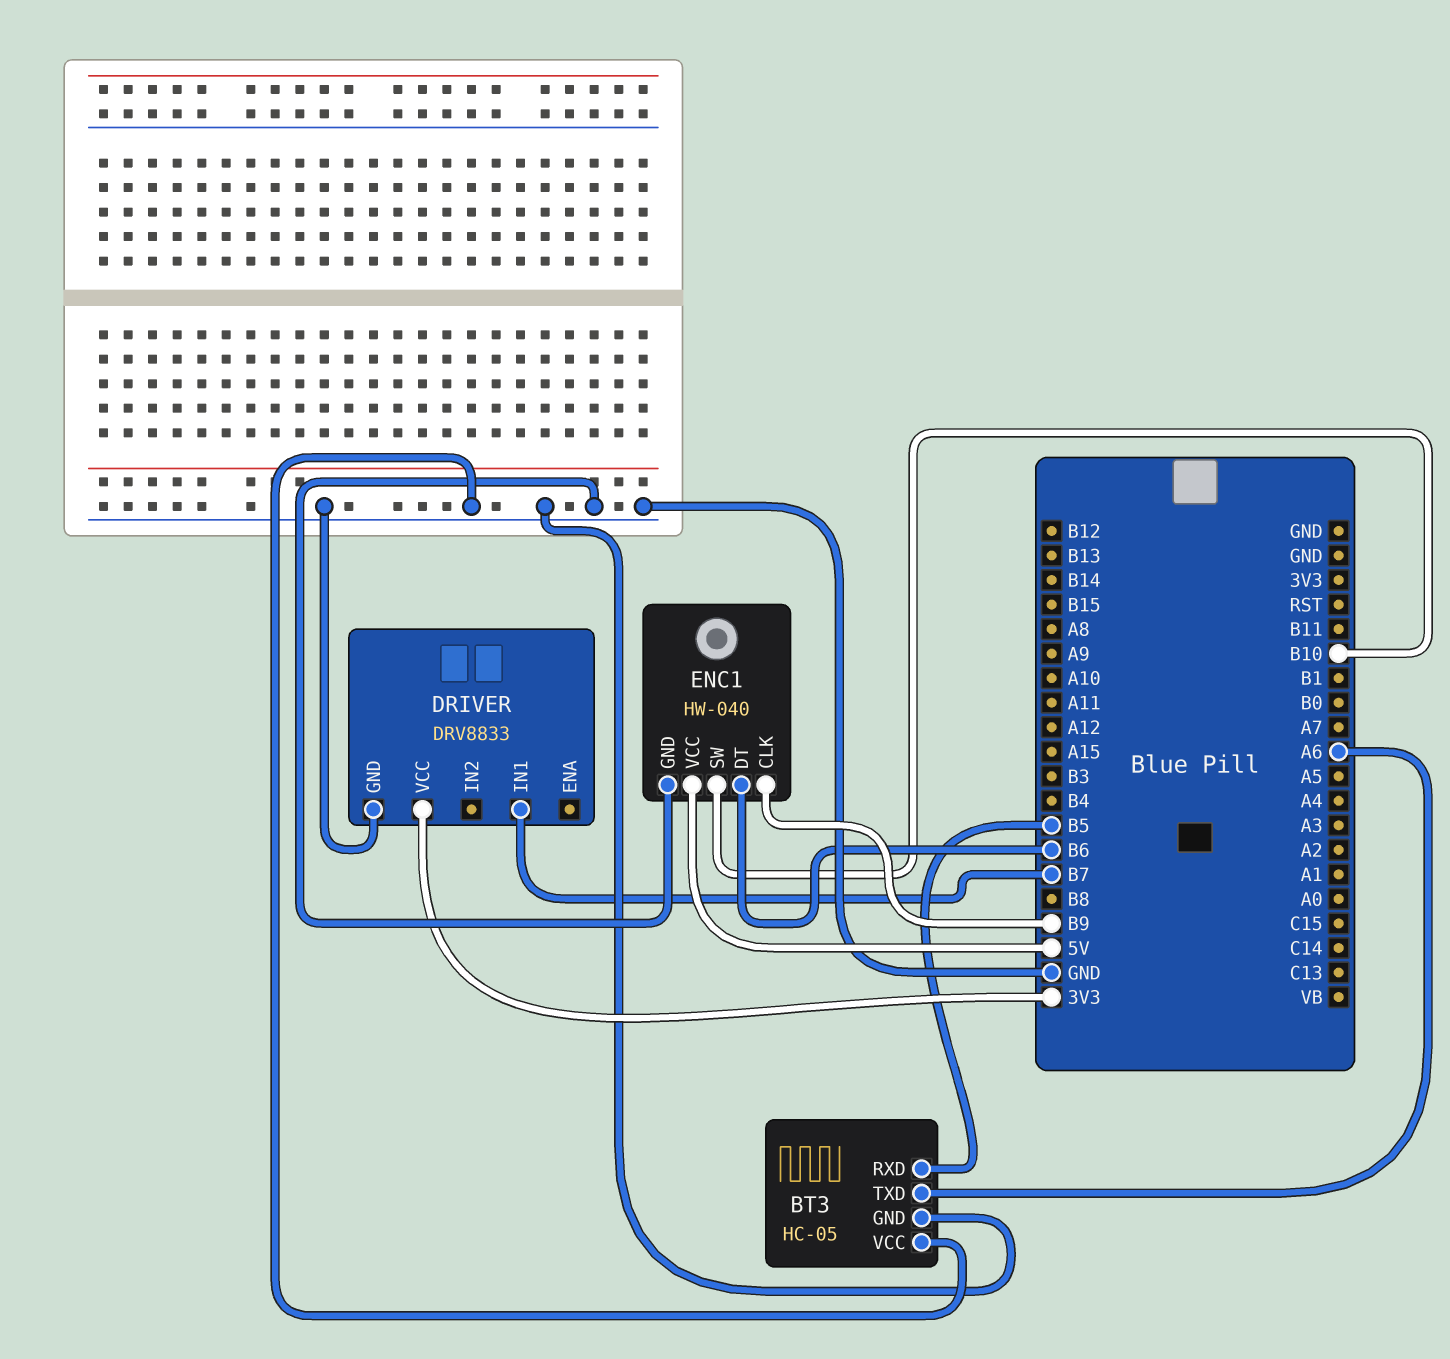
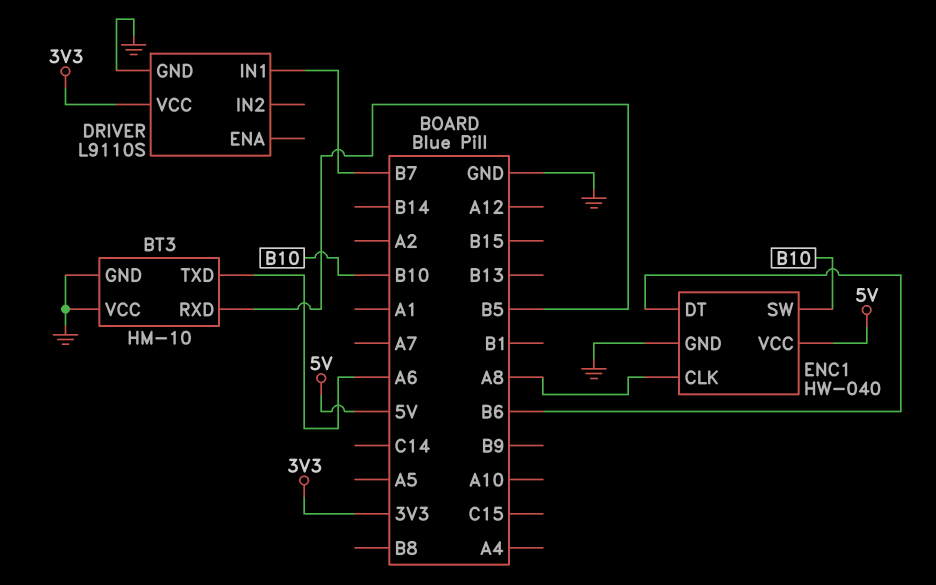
BT3: HC-05 -> HM-10
DRIVER: DRV8833 -> L9110S
ENC1 pin CLK: B9 -> A8

